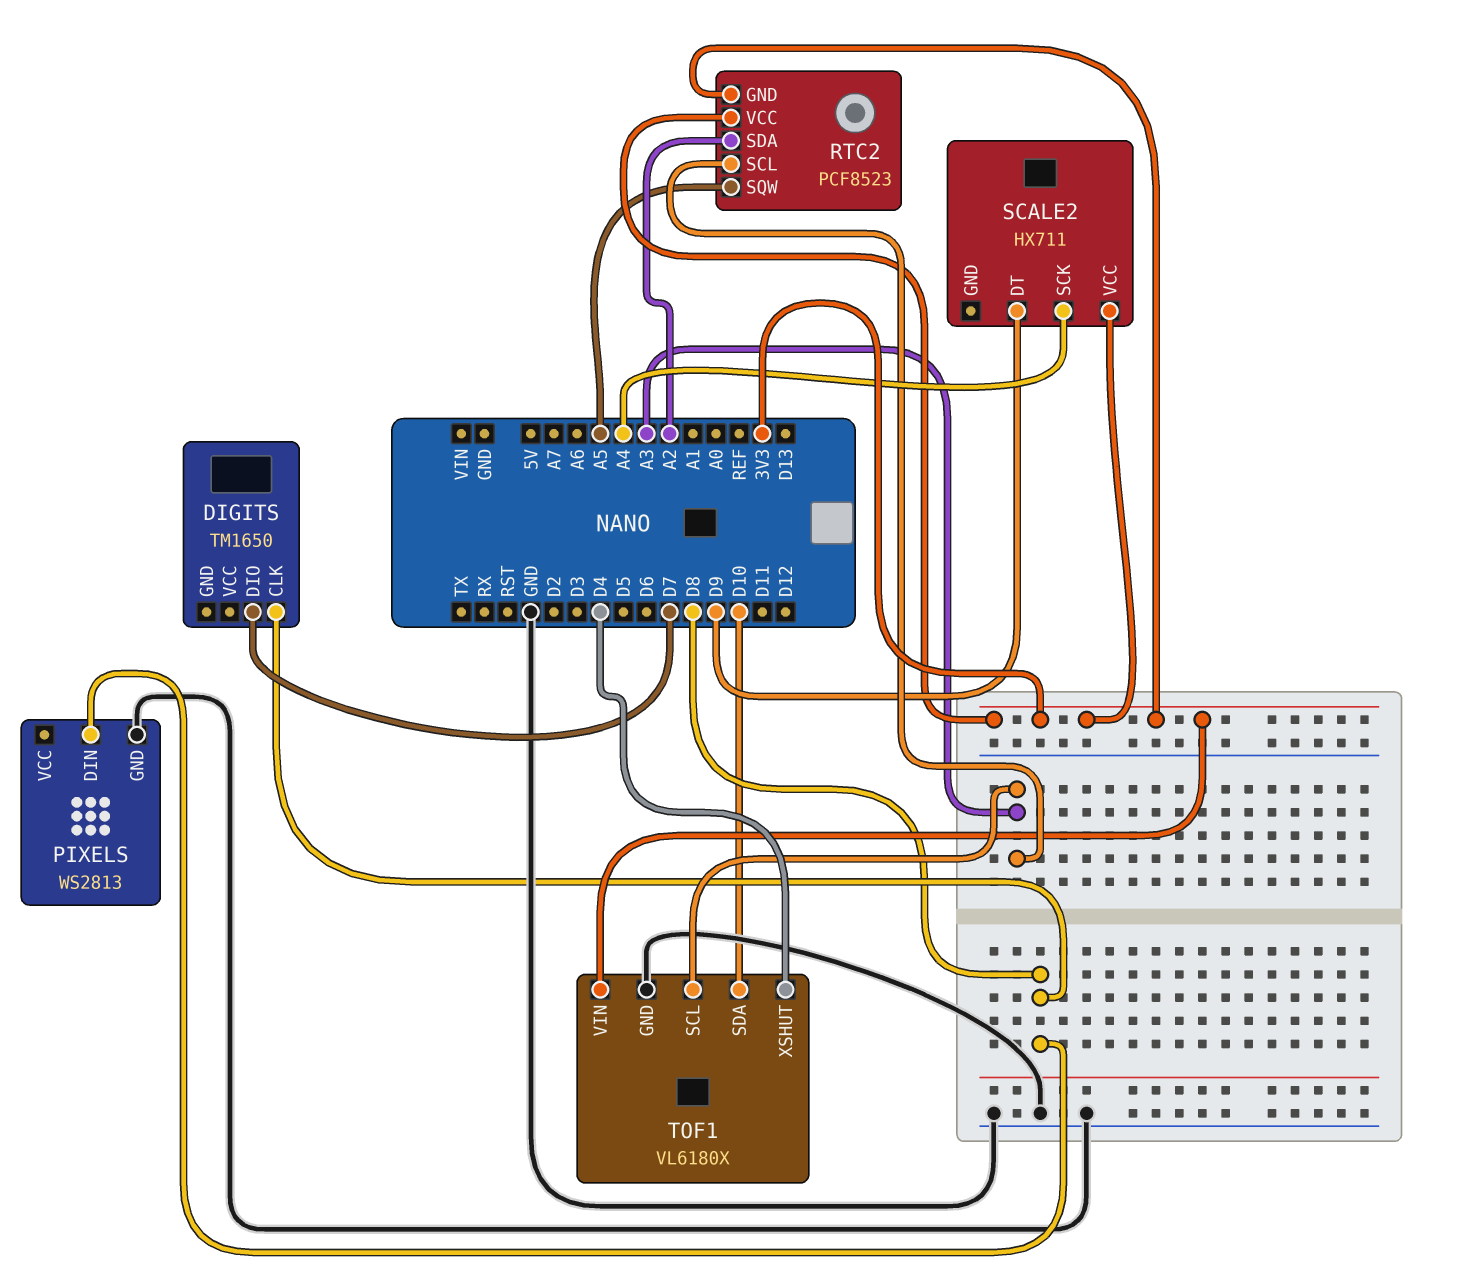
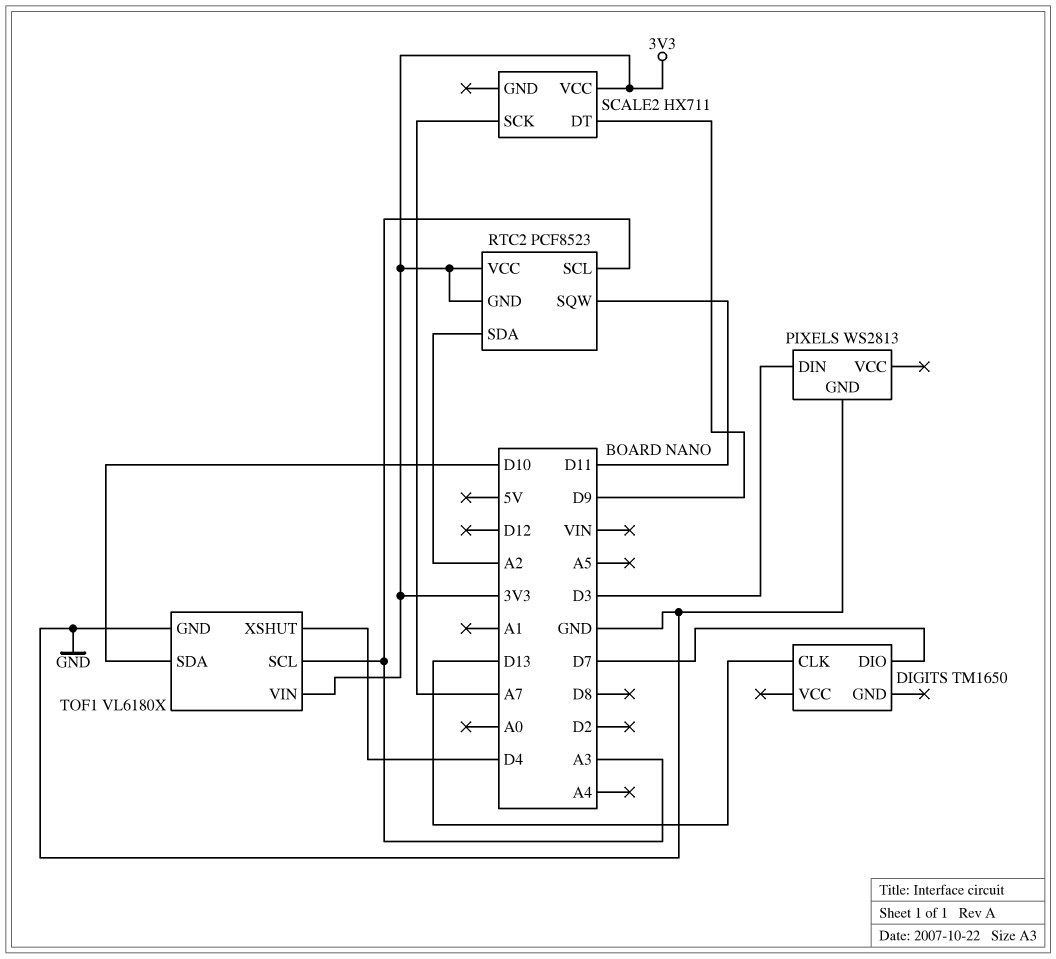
DIGITS pin CLK: D8 -> D13
PIXELS pin DIN: D8 -> D3
RTC2 pin SQW: A5 -> D11
SCALE2 pin SCK: A4 -> A7

